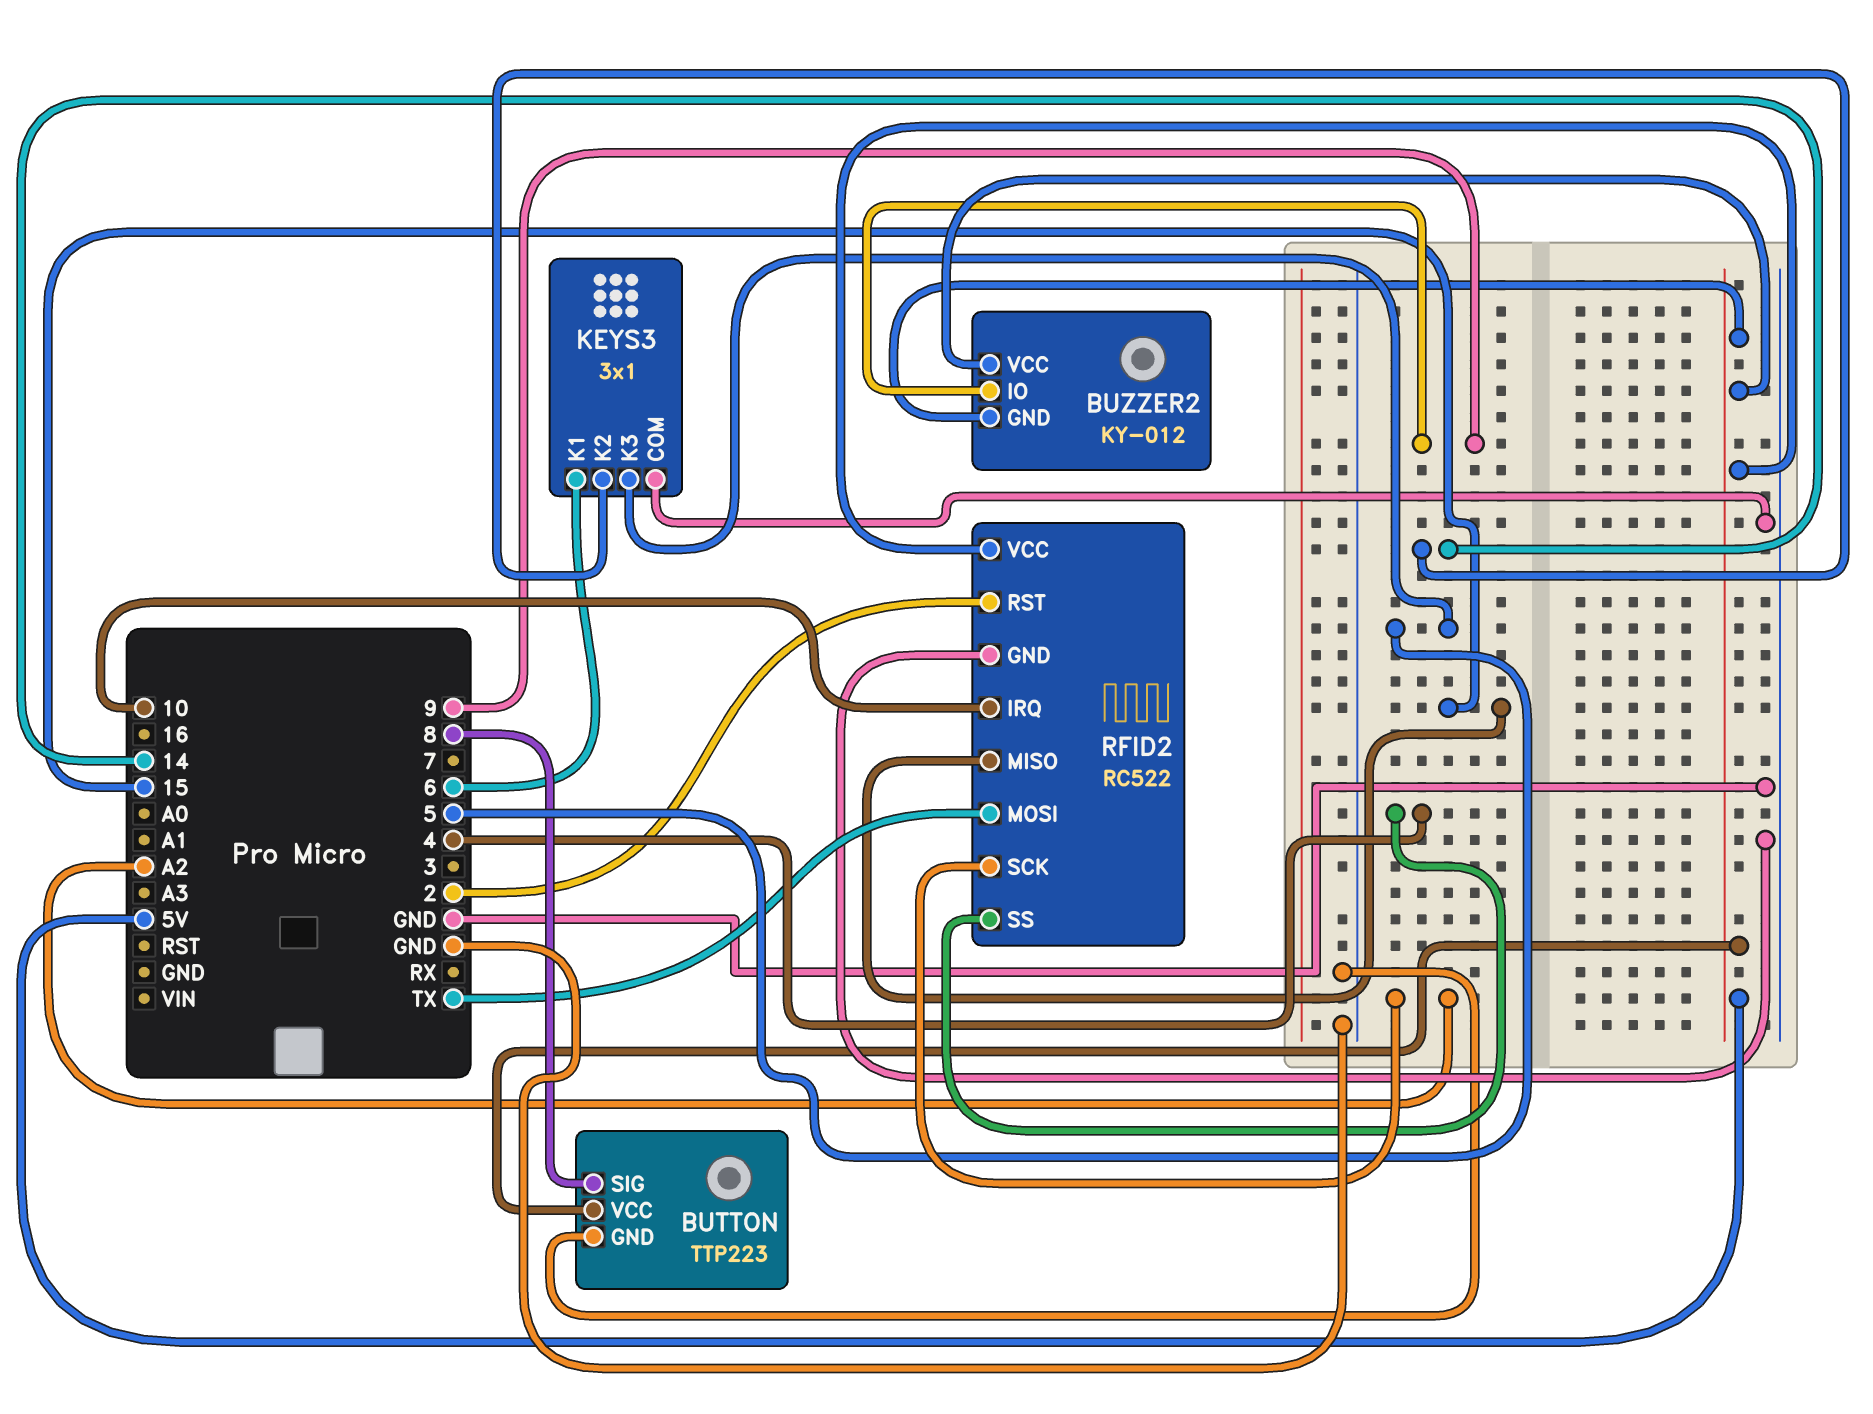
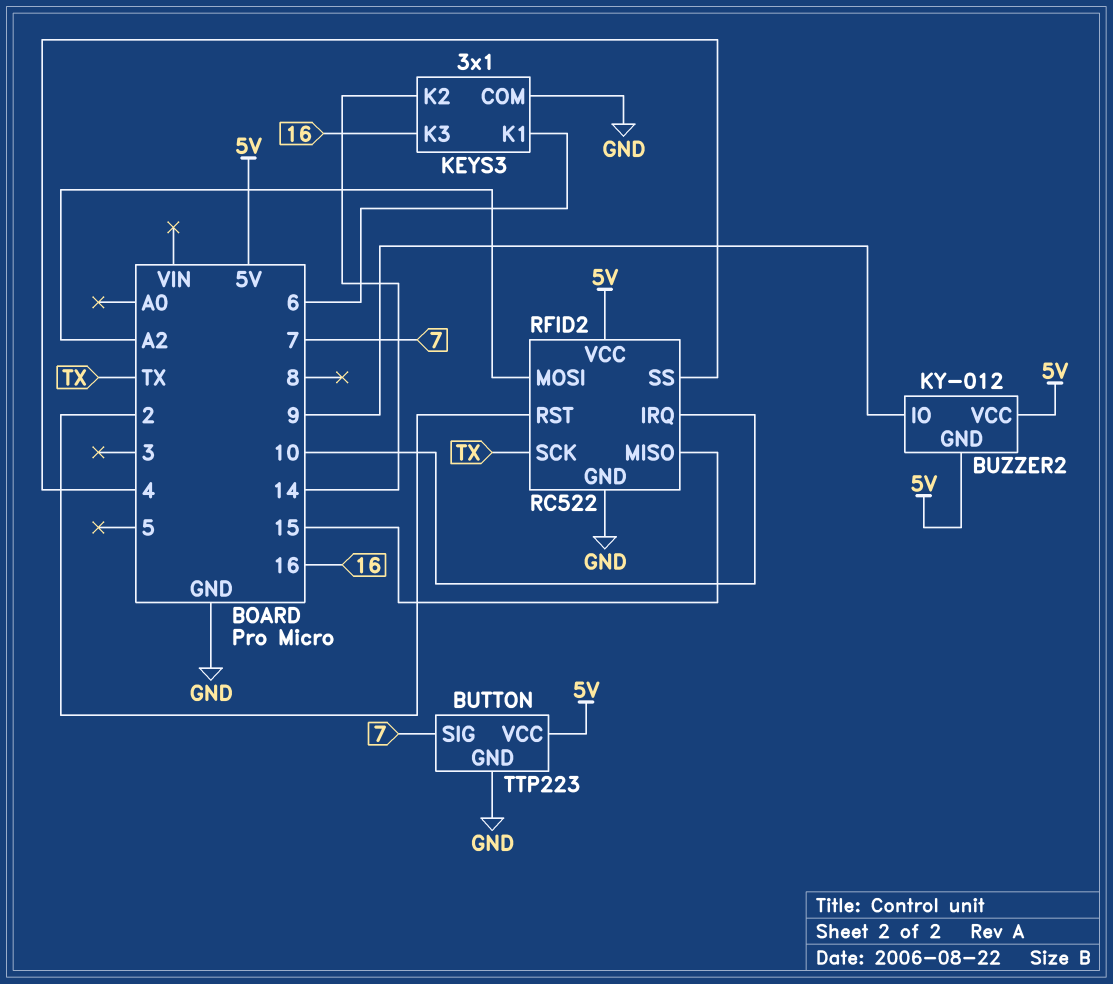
BUTTON pin SIG: 8 -> 7
KEYS3 pin K3: 5 -> 16
RFID2 pin MOSI: TX -> A2
RFID2 pin SCK: A2 -> TX

